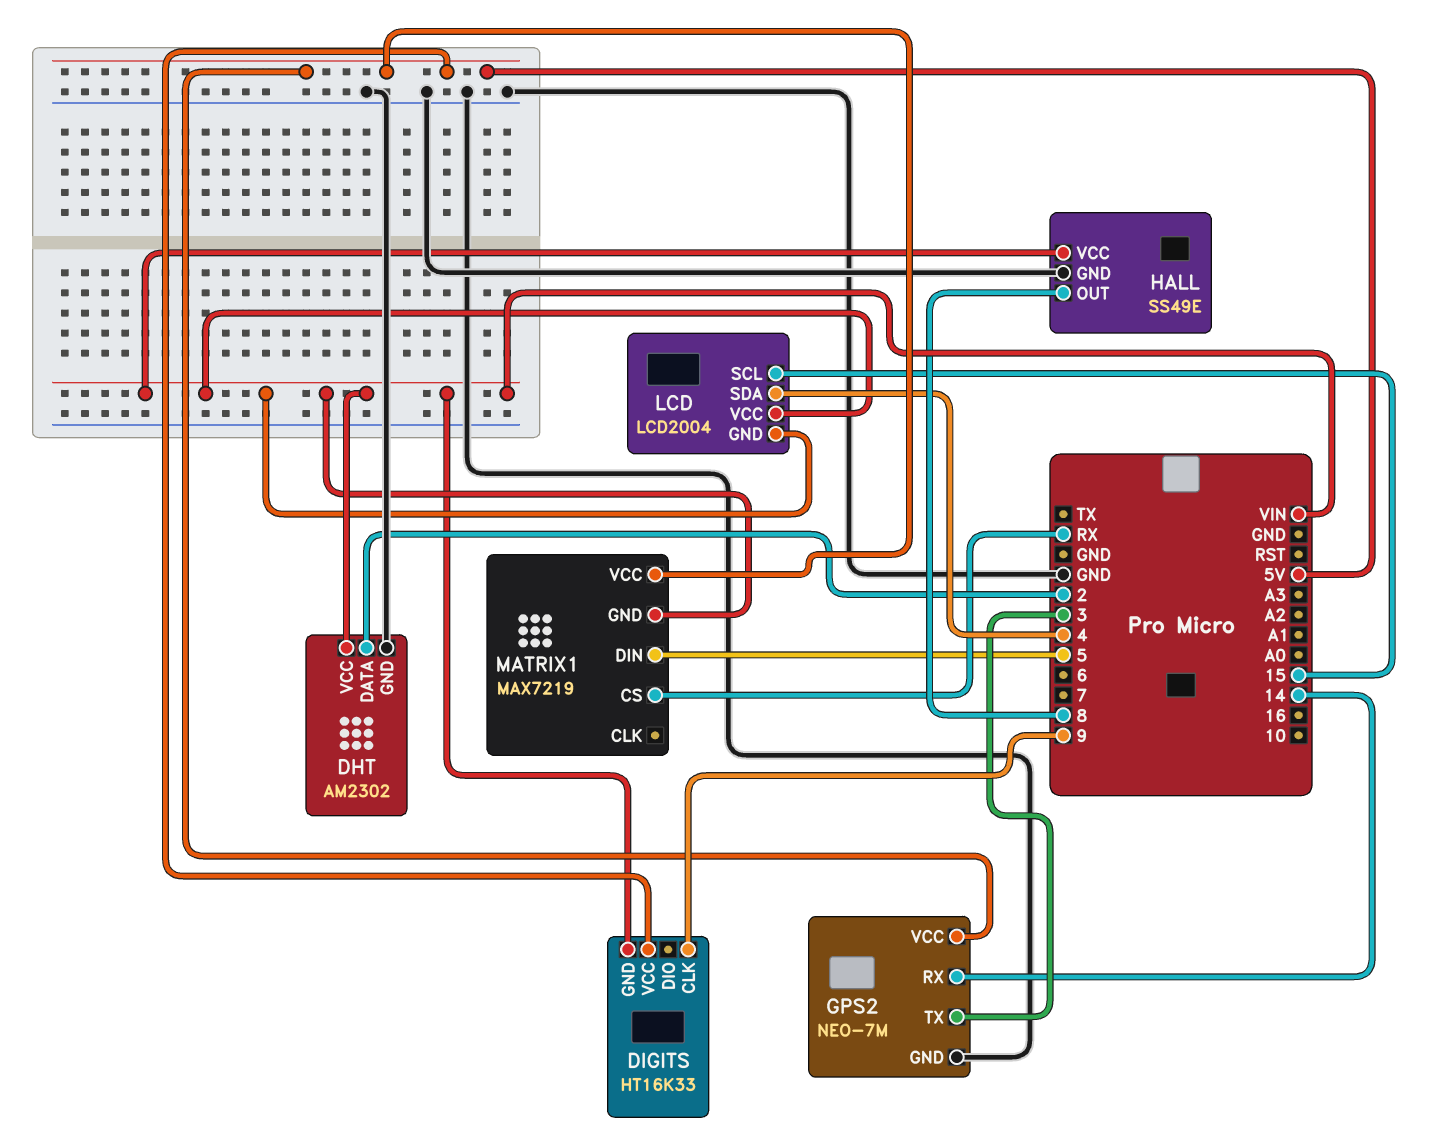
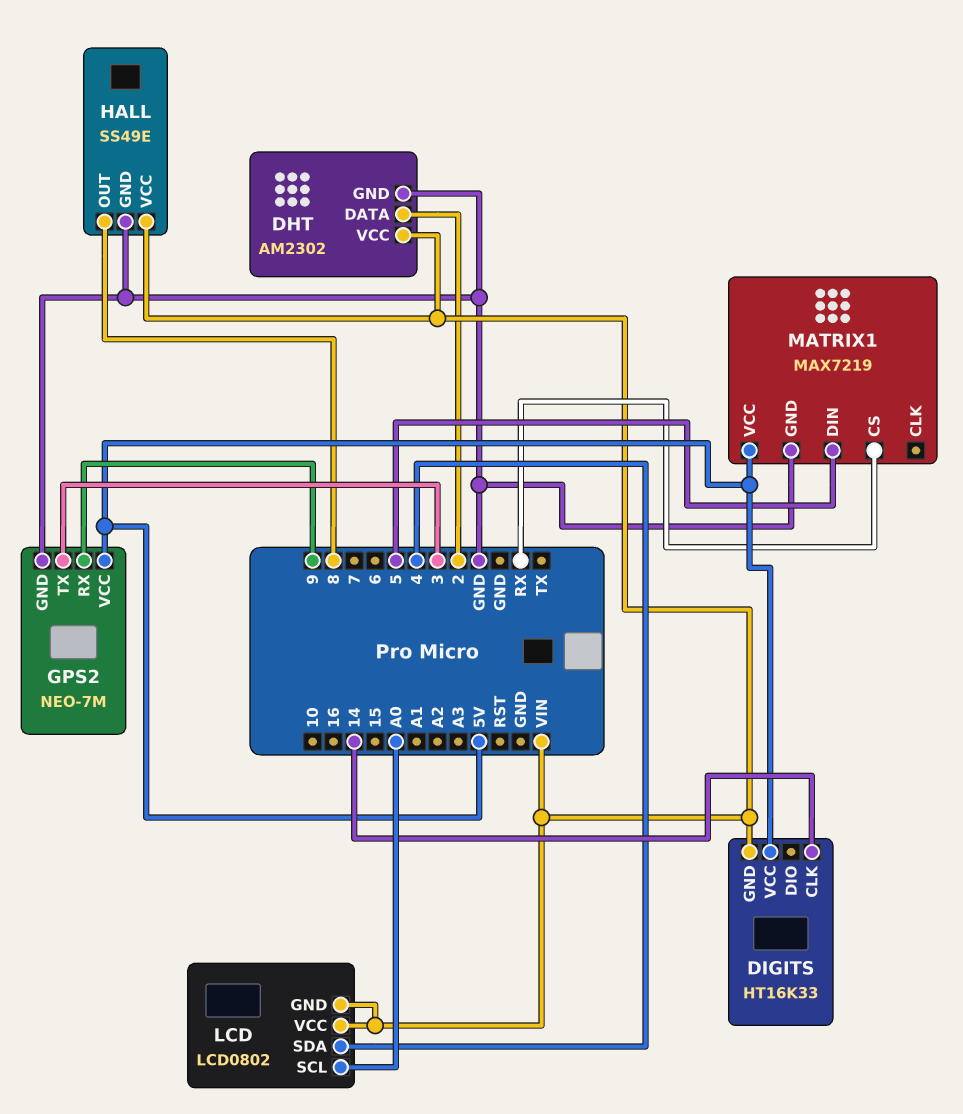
DIGITS pin CLK: 9 -> 14
GPS2 pin RX: 14 -> 9
LCD: LCD2004 -> LCD0802
LCD pin SCL: 15 -> A0
MATRIX1 pin GND: VIN -> GND

